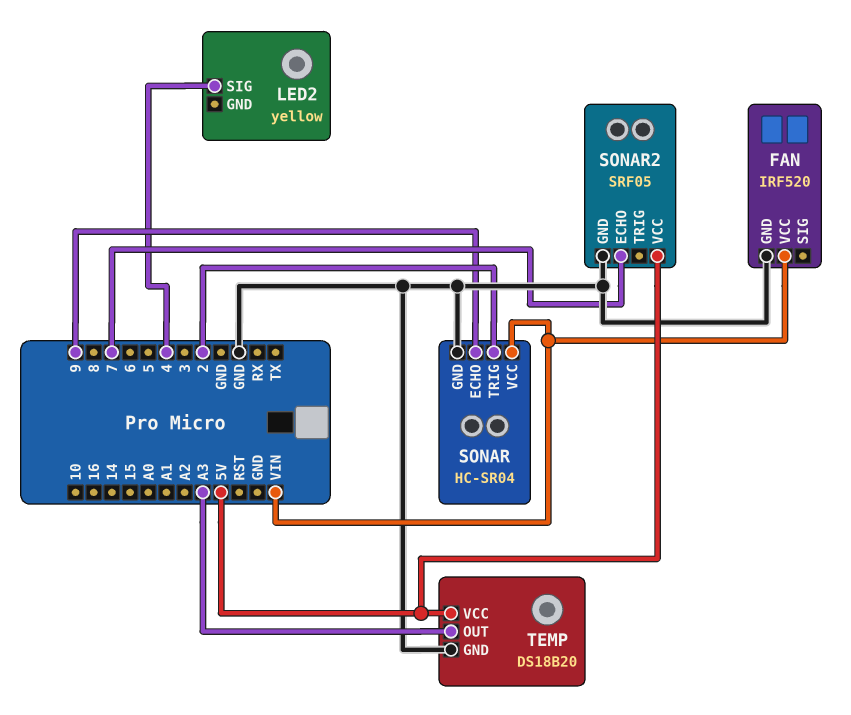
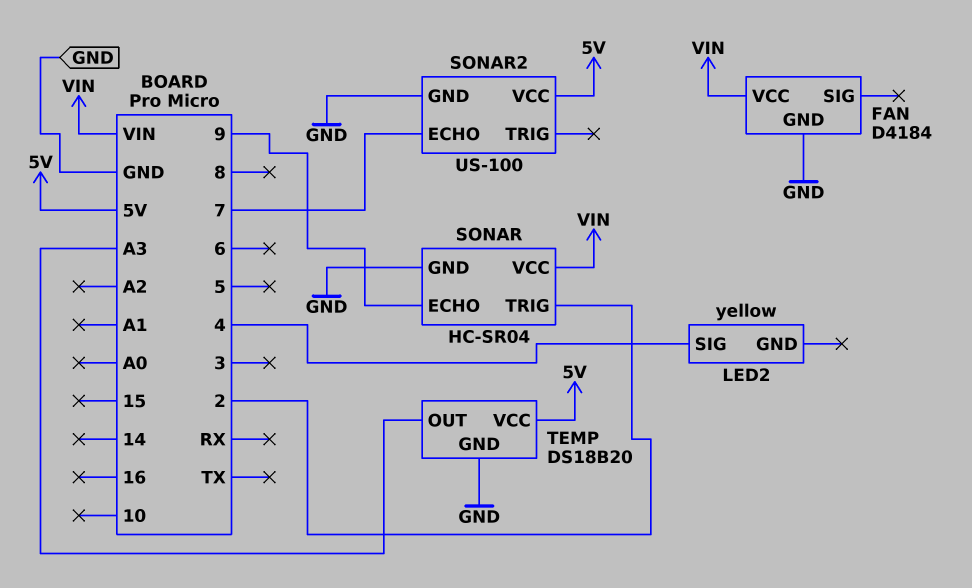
FAN: IRF520 -> D4184
SONAR2: SRF05 -> US-100

